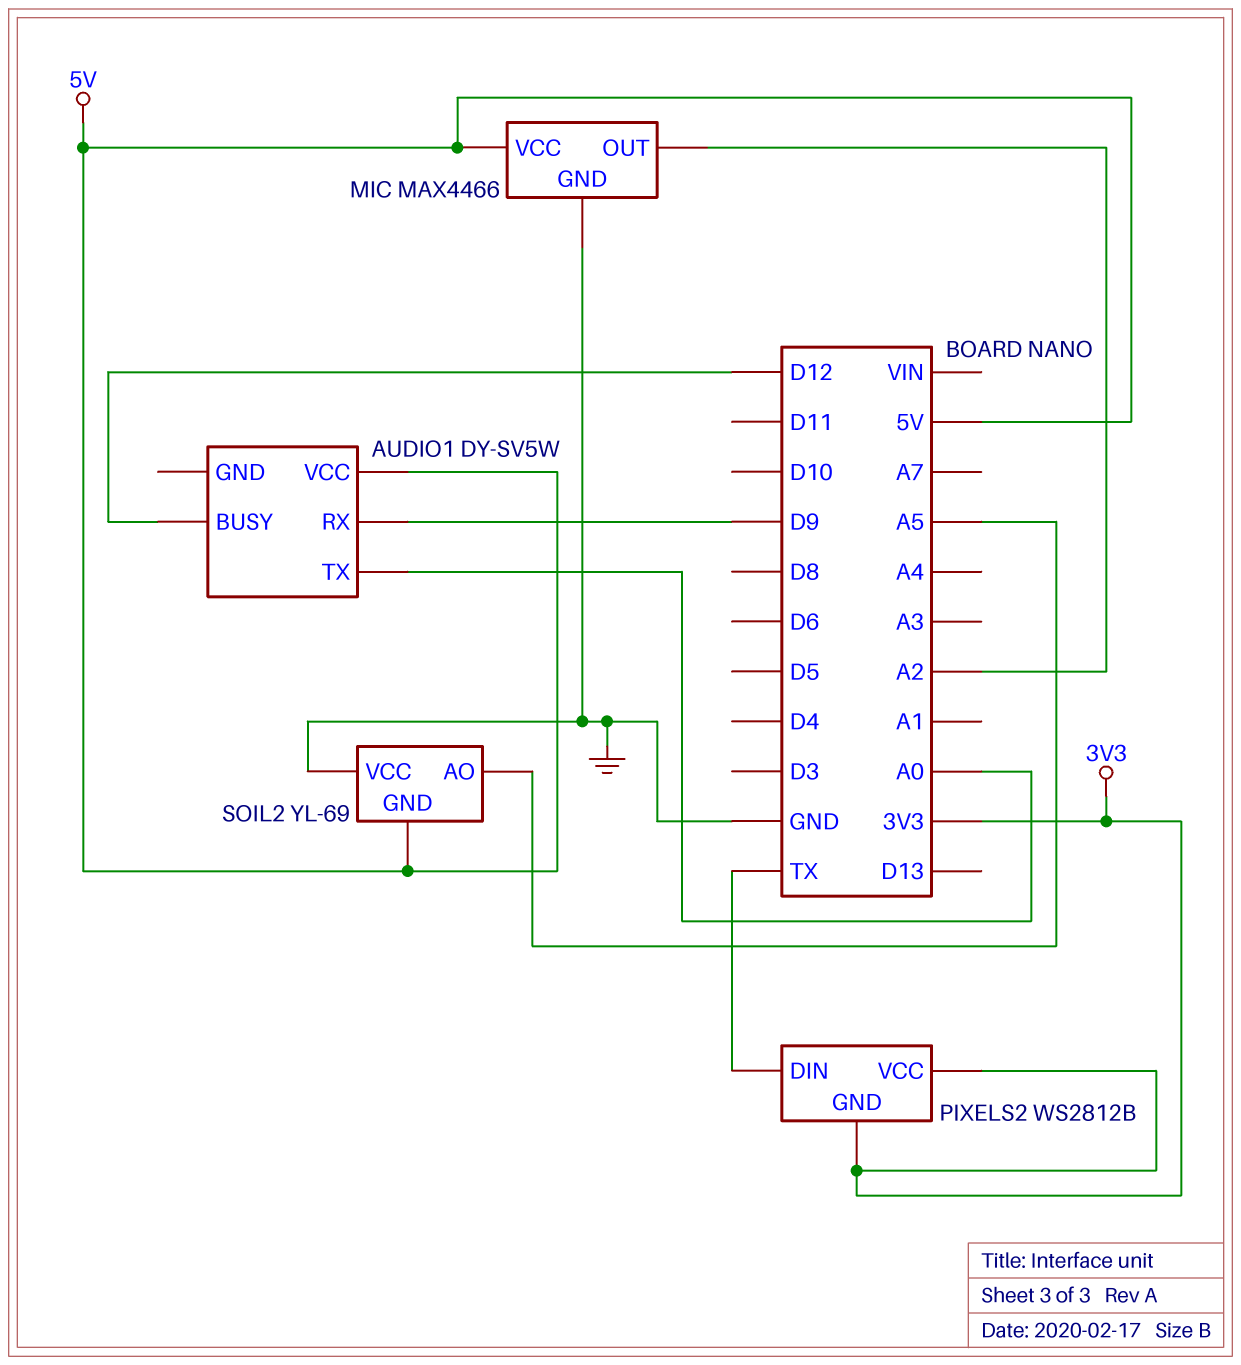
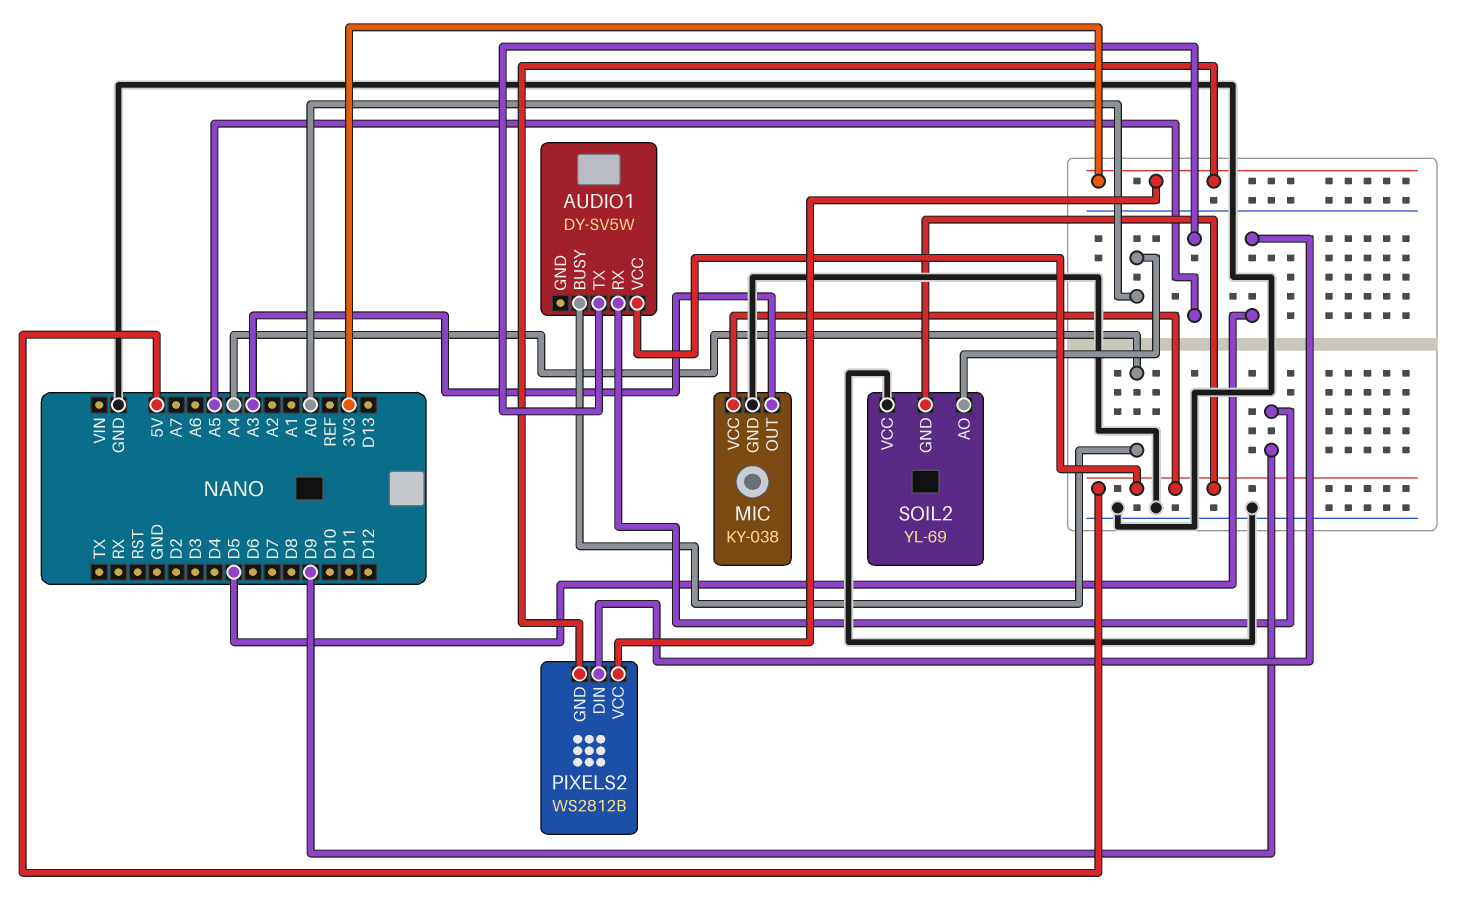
AUDIO1 pin BUSY: D12 -> A4
AUDIO1 pin TX: A0 -> A5
MIC: MAX4466 -> KY-038
MIC pin OUT: A2 -> A3
PIXELS2 pin DIN: TX -> D5
SOIL2 pin AO: A5 -> A0

